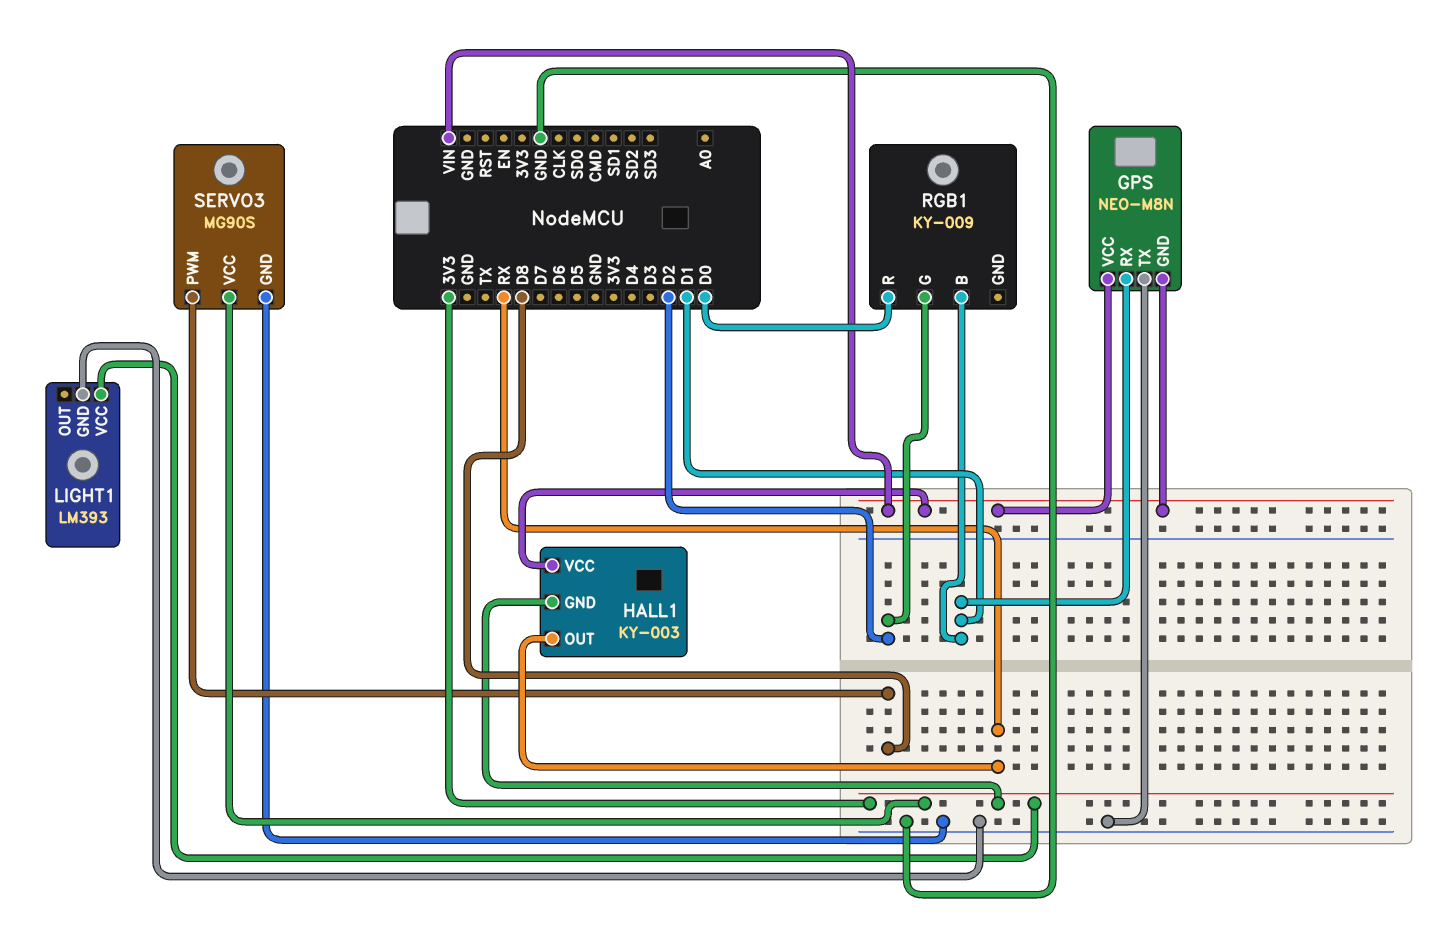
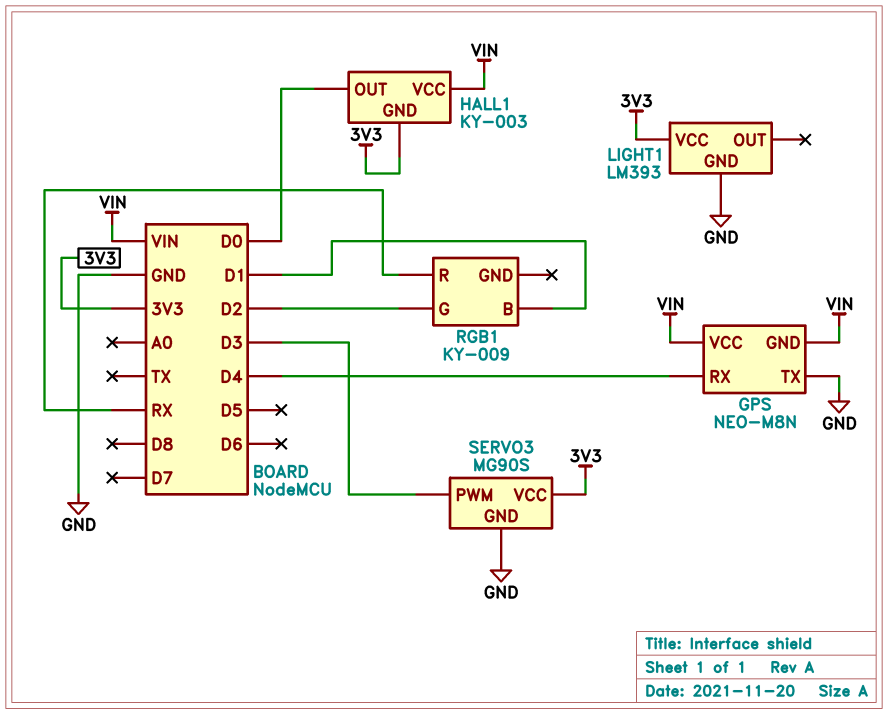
GPS pin RX: D1 -> D4
HALL1 pin OUT: RX -> D0
RGB1 pin R: D0 -> RX
SERVO3 pin PWM: D8 -> D3

